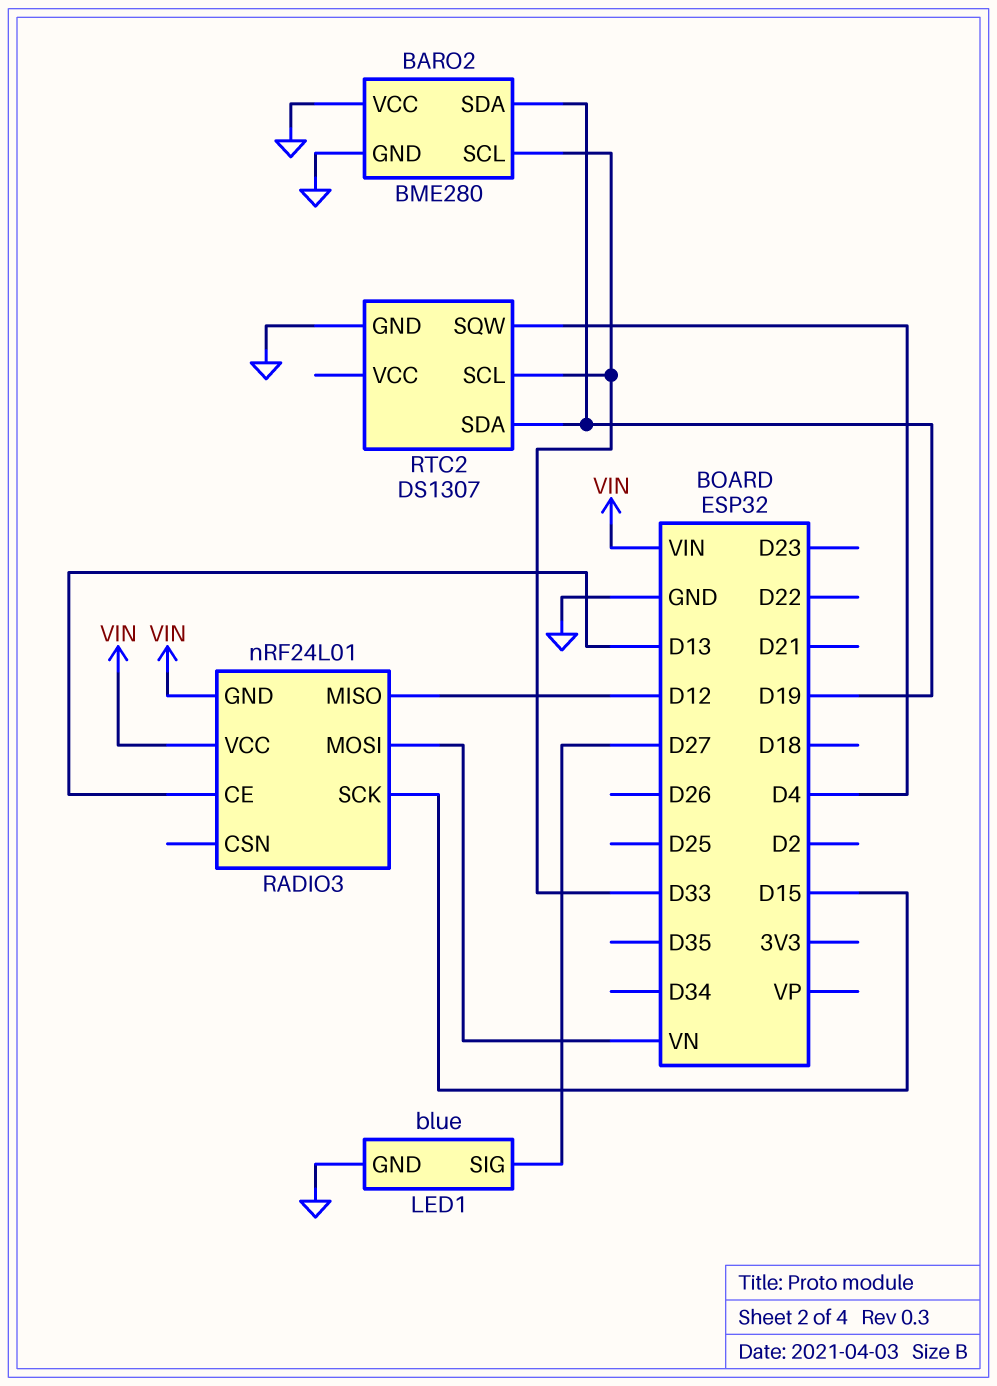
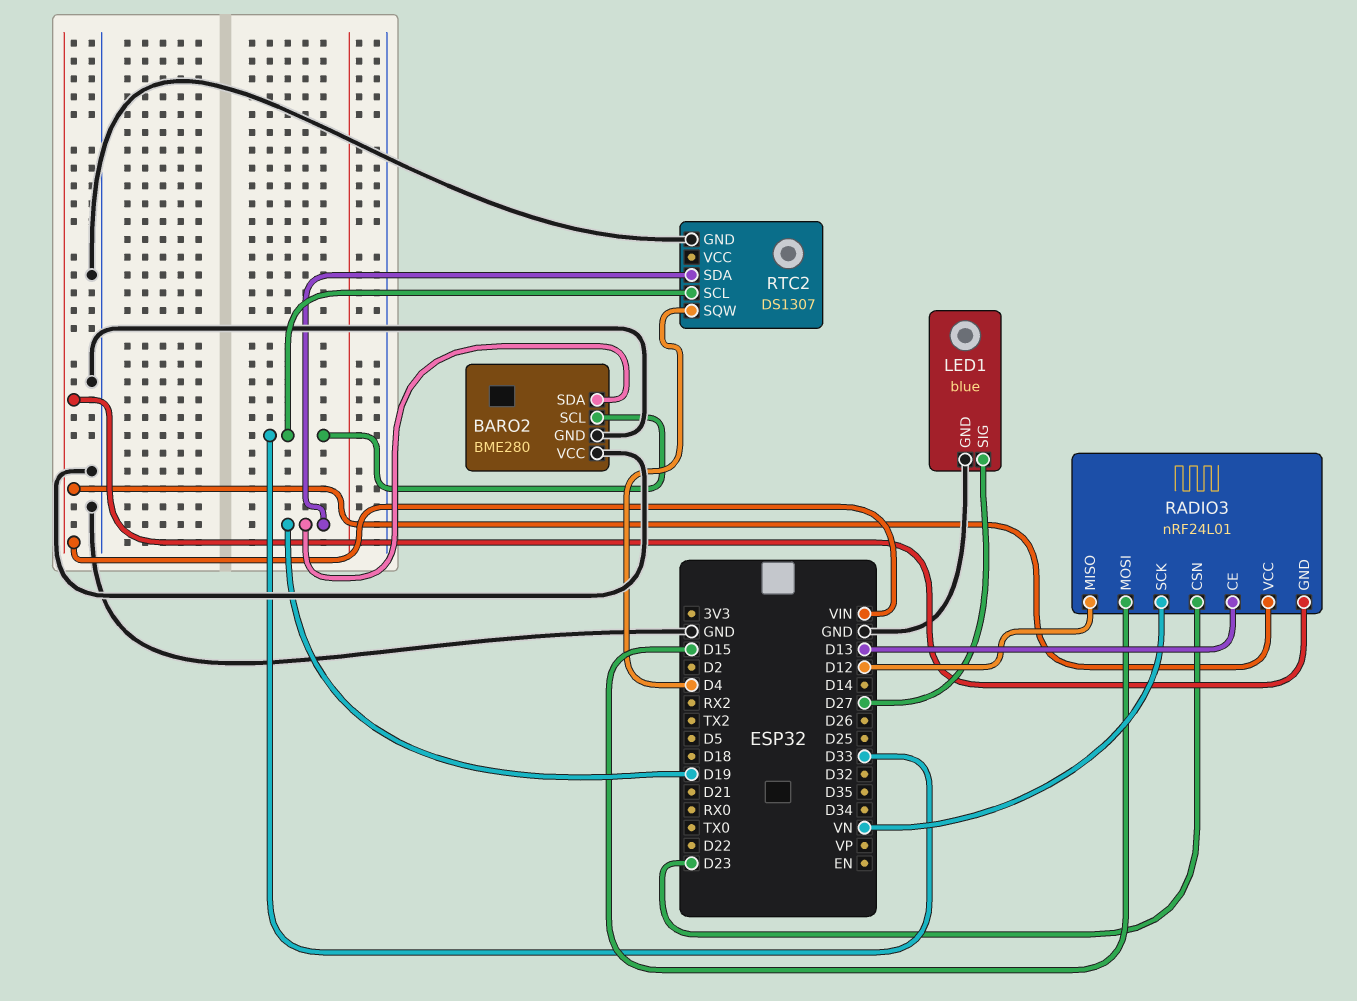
RADIO3 pin CSN: none -> D23
RADIO3 pin MOSI: VN -> D15
RADIO3 pin SCK: D15 -> VN

